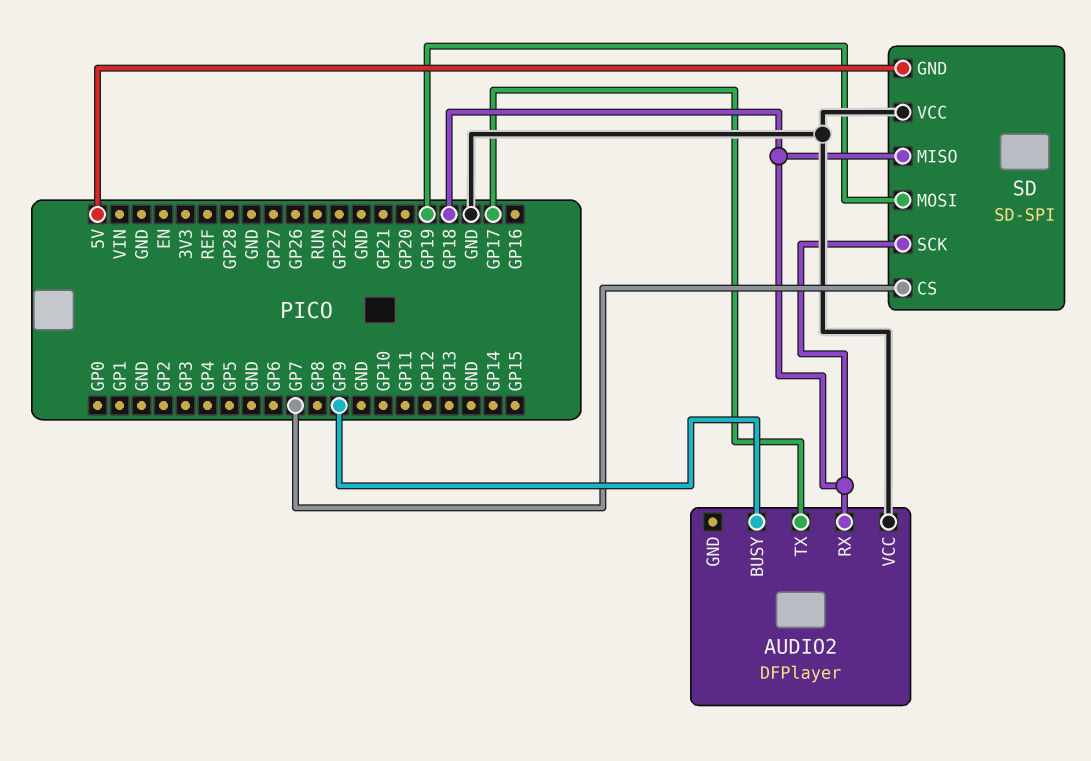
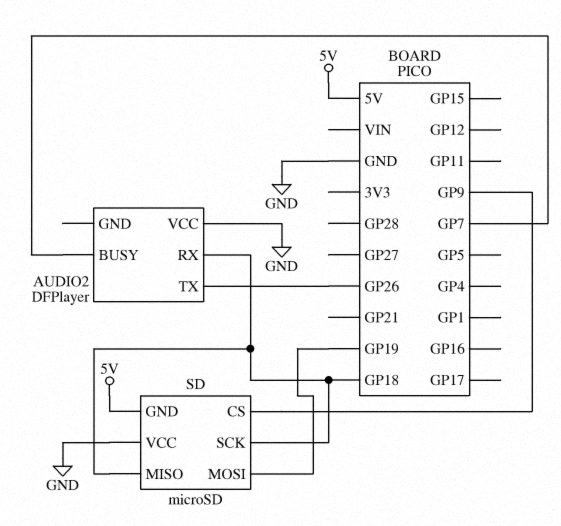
AUDIO2 pin BUSY: GP9 -> GP7
AUDIO2 pin TX: GP17 -> GP26
SD: SD-SPI -> microSD
SD pin CS: GP7 -> GP9

